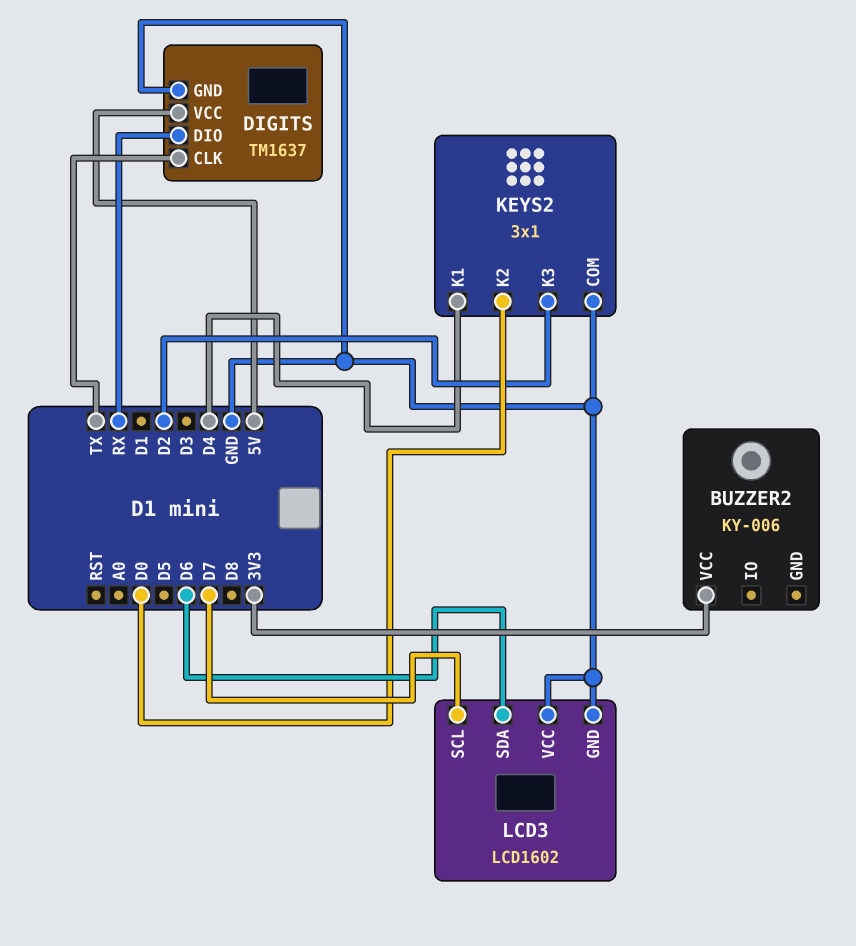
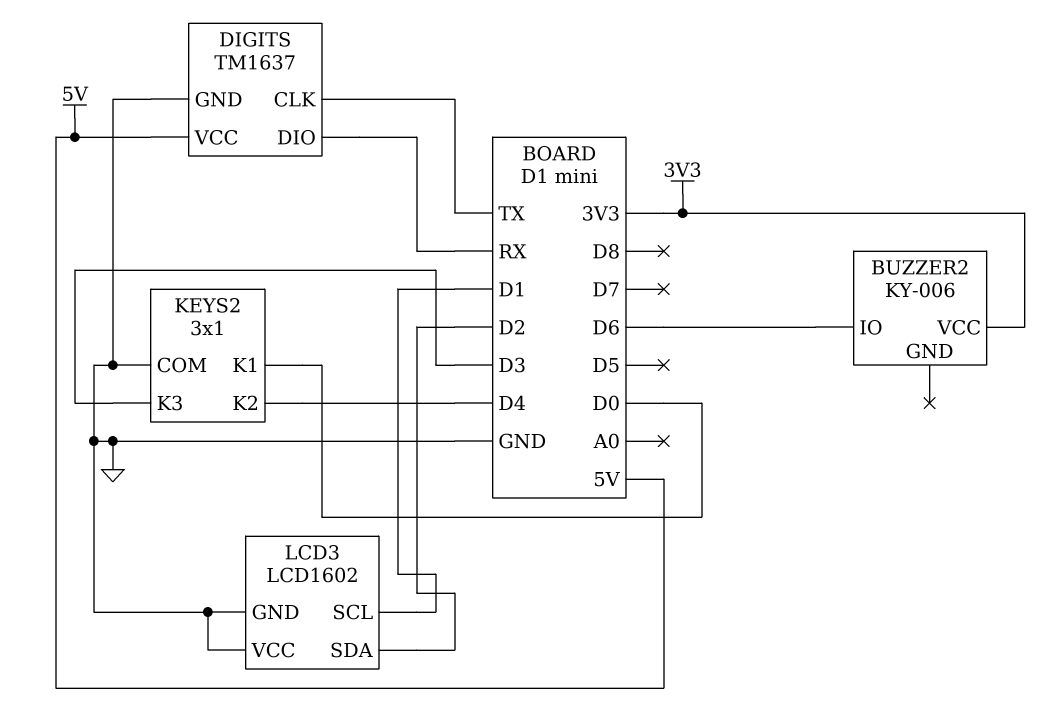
BUZZER2 pin IO: none -> D6
KEYS2 pin K1: D4 -> D0
KEYS2 pin K2: D0 -> D4
KEYS2 pin K3: D2 -> D3
LCD3 pin SCL: D7 -> D1
LCD3 pin SDA: D6 -> D2

